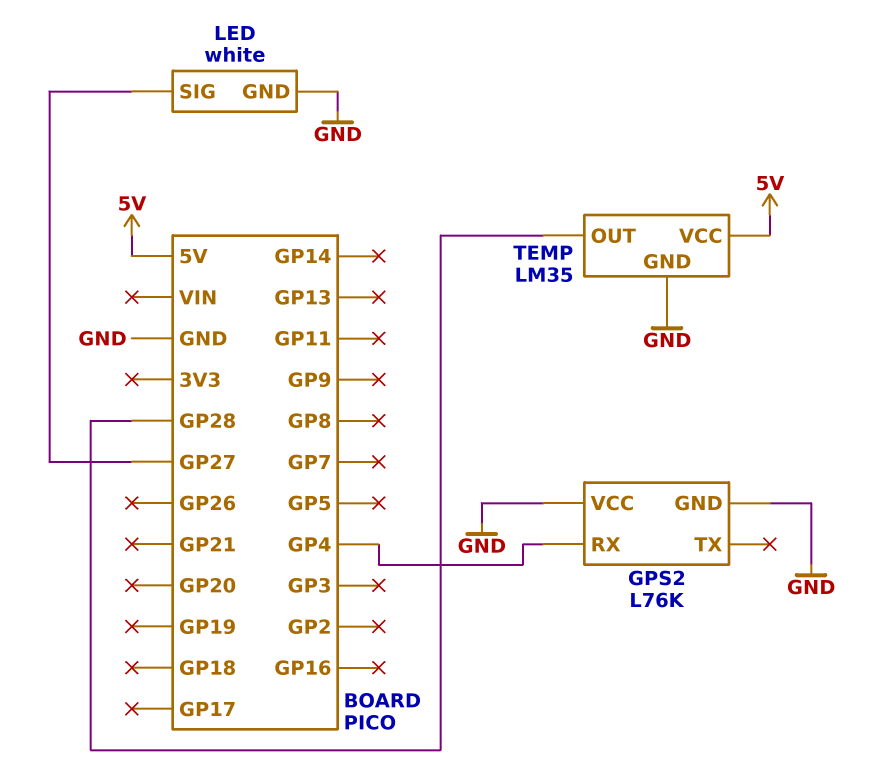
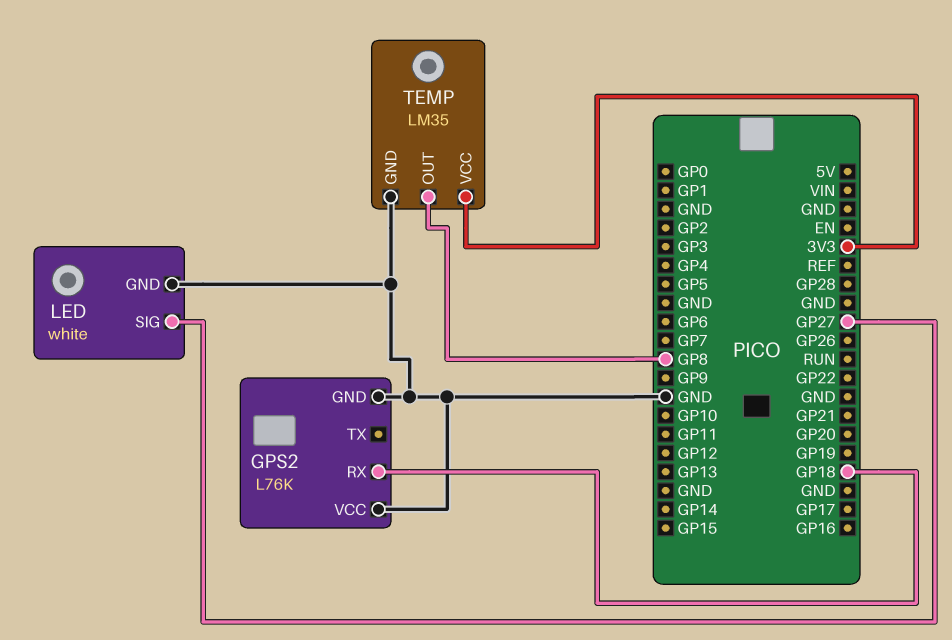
GPS2 pin RX: GP4 -> GP18
TEMP pin OUT: GP28 -> GP8
TEMP pin VCC: 5V -> 3V3

